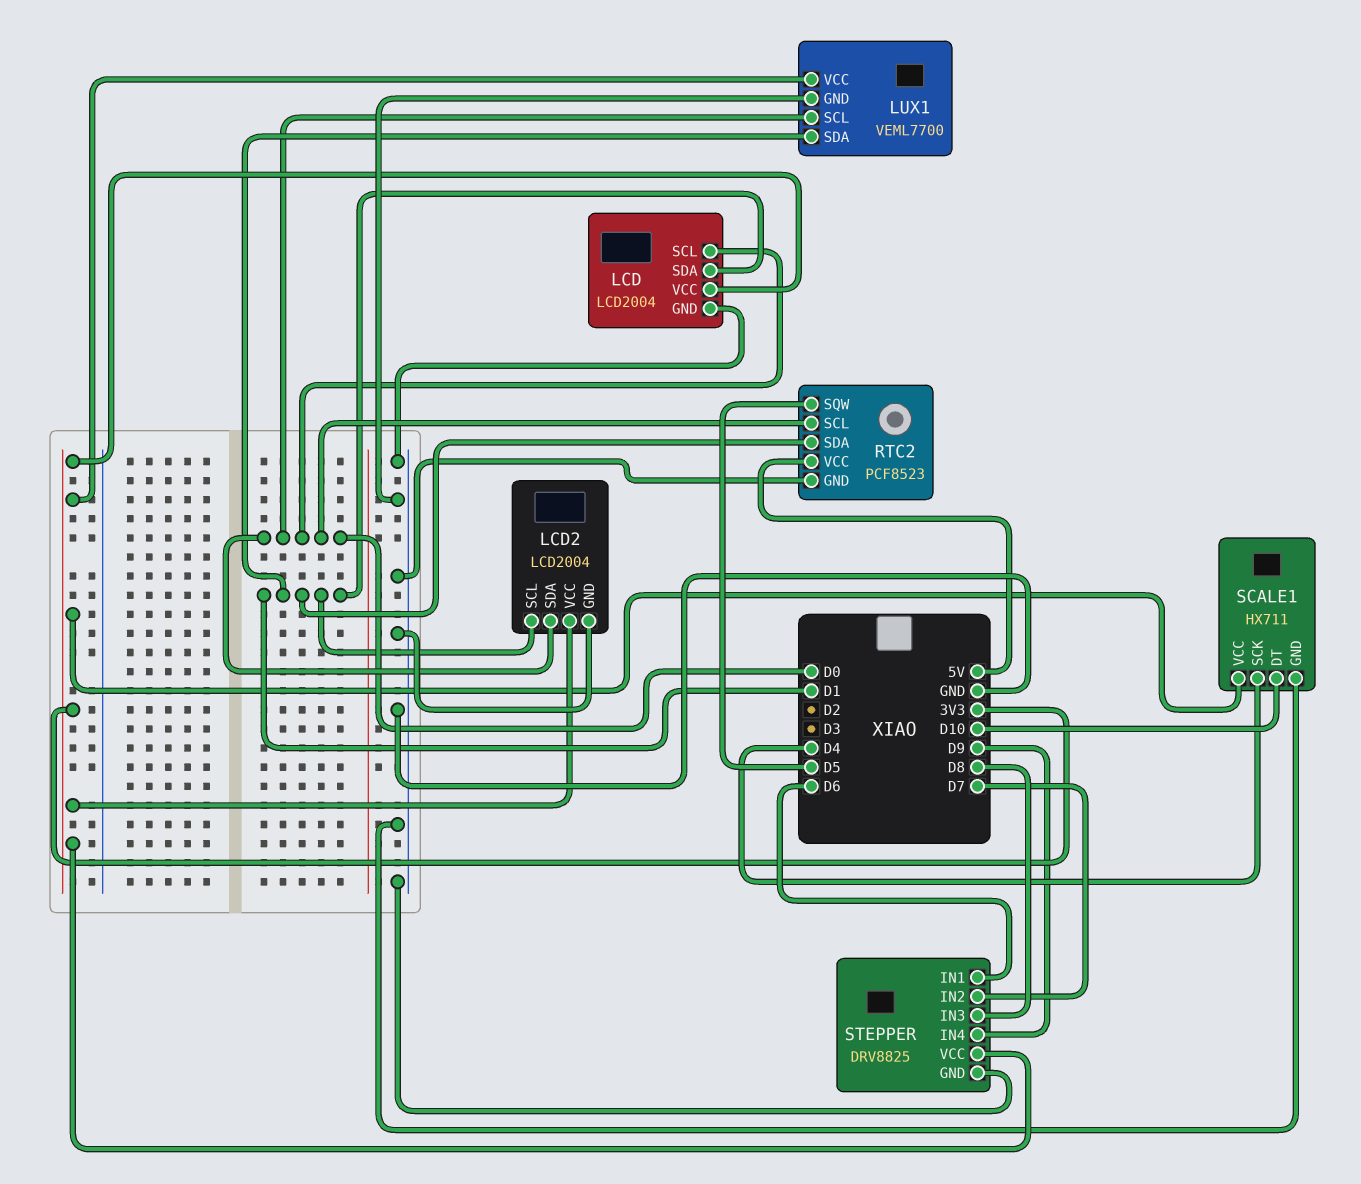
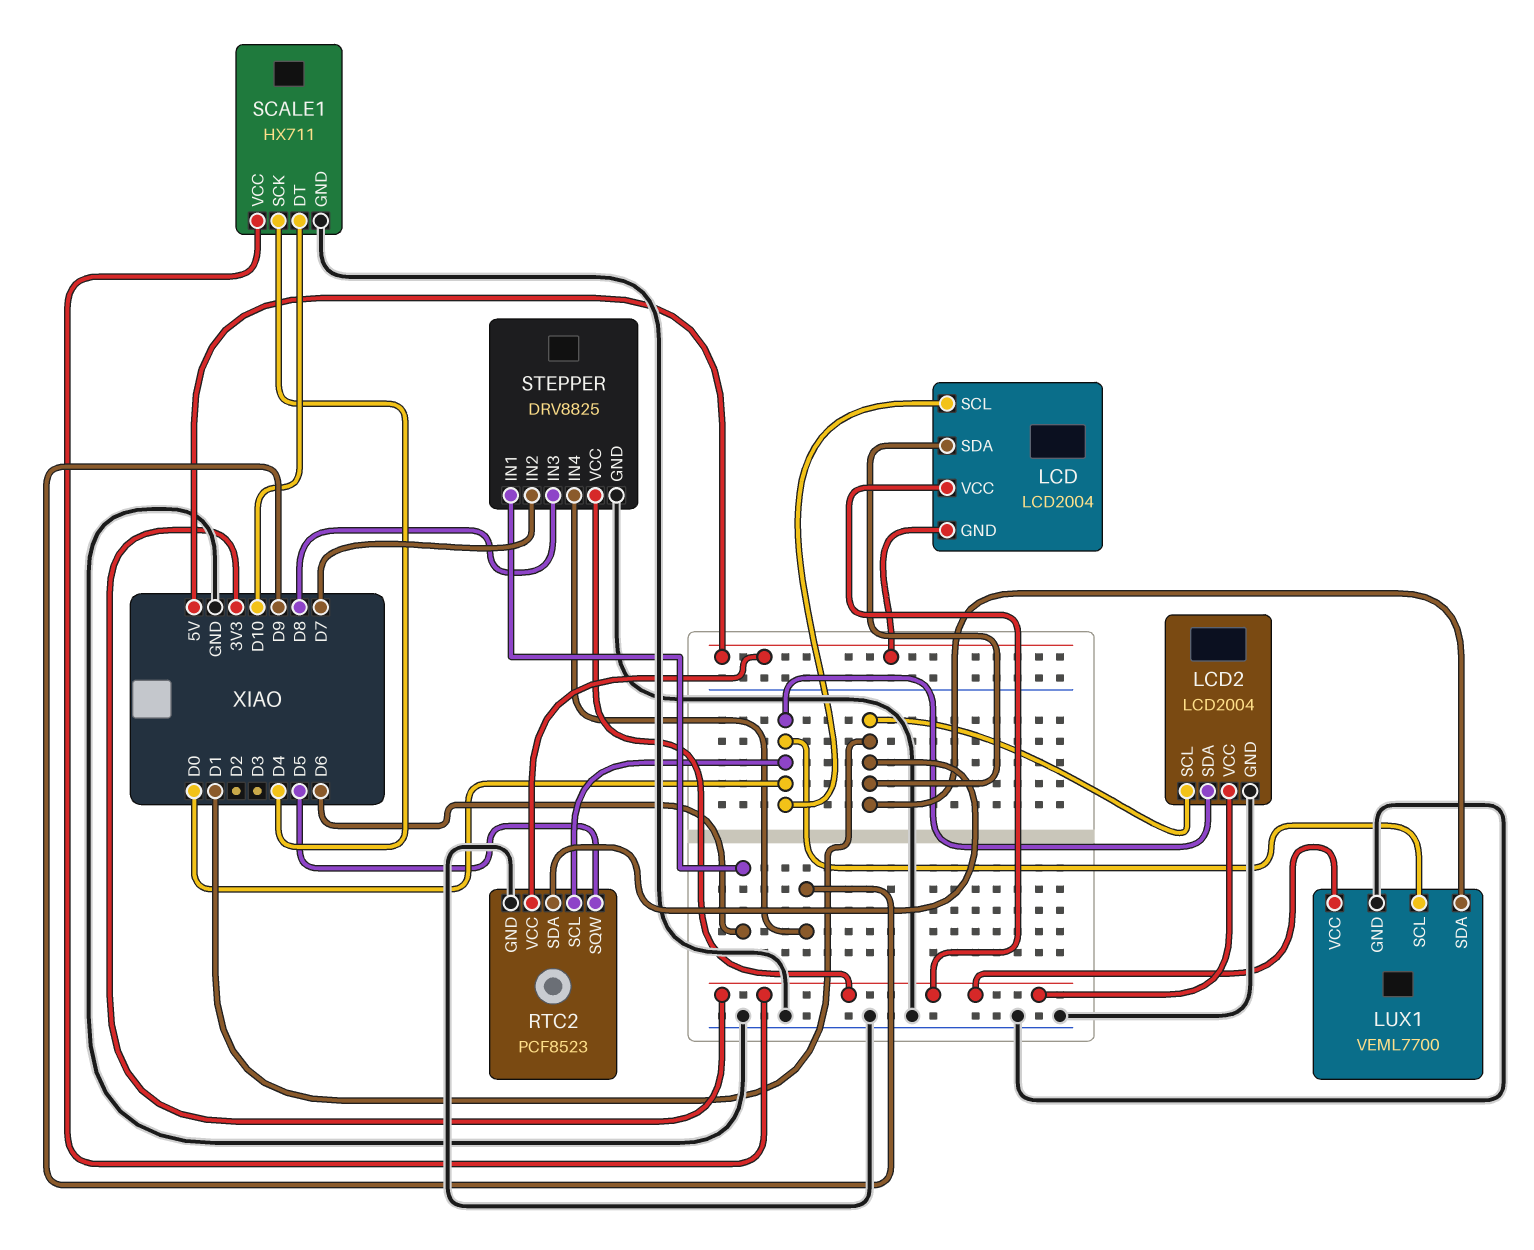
LCD pin GND: GND -> 5V

